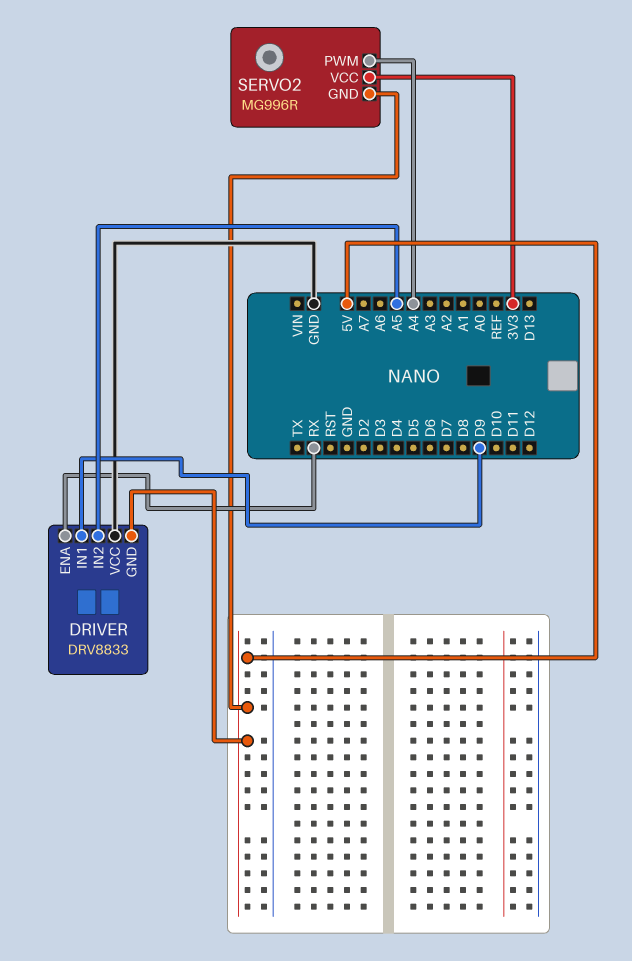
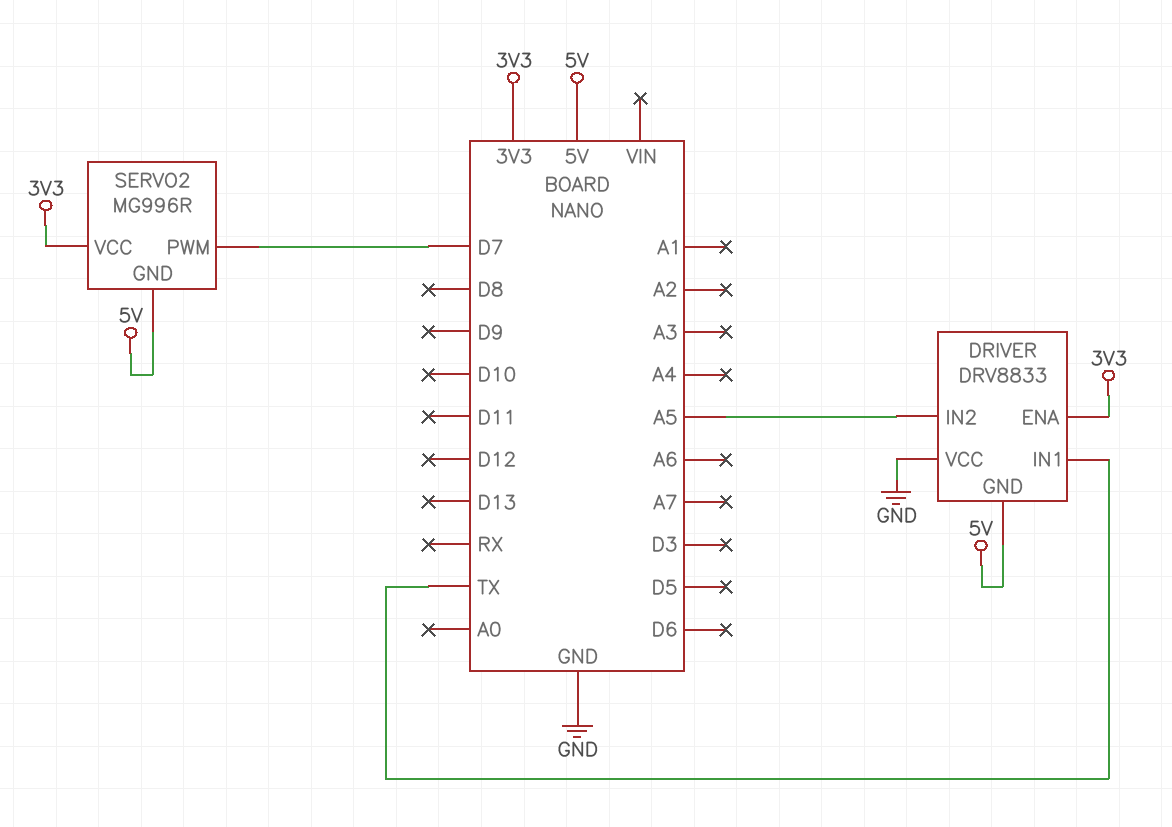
DRIVER pin ENA: RX -> 3V3
DRIVER pin IN1: D9 -> TX
SERVO2 pin PWM: A4 -> D7

